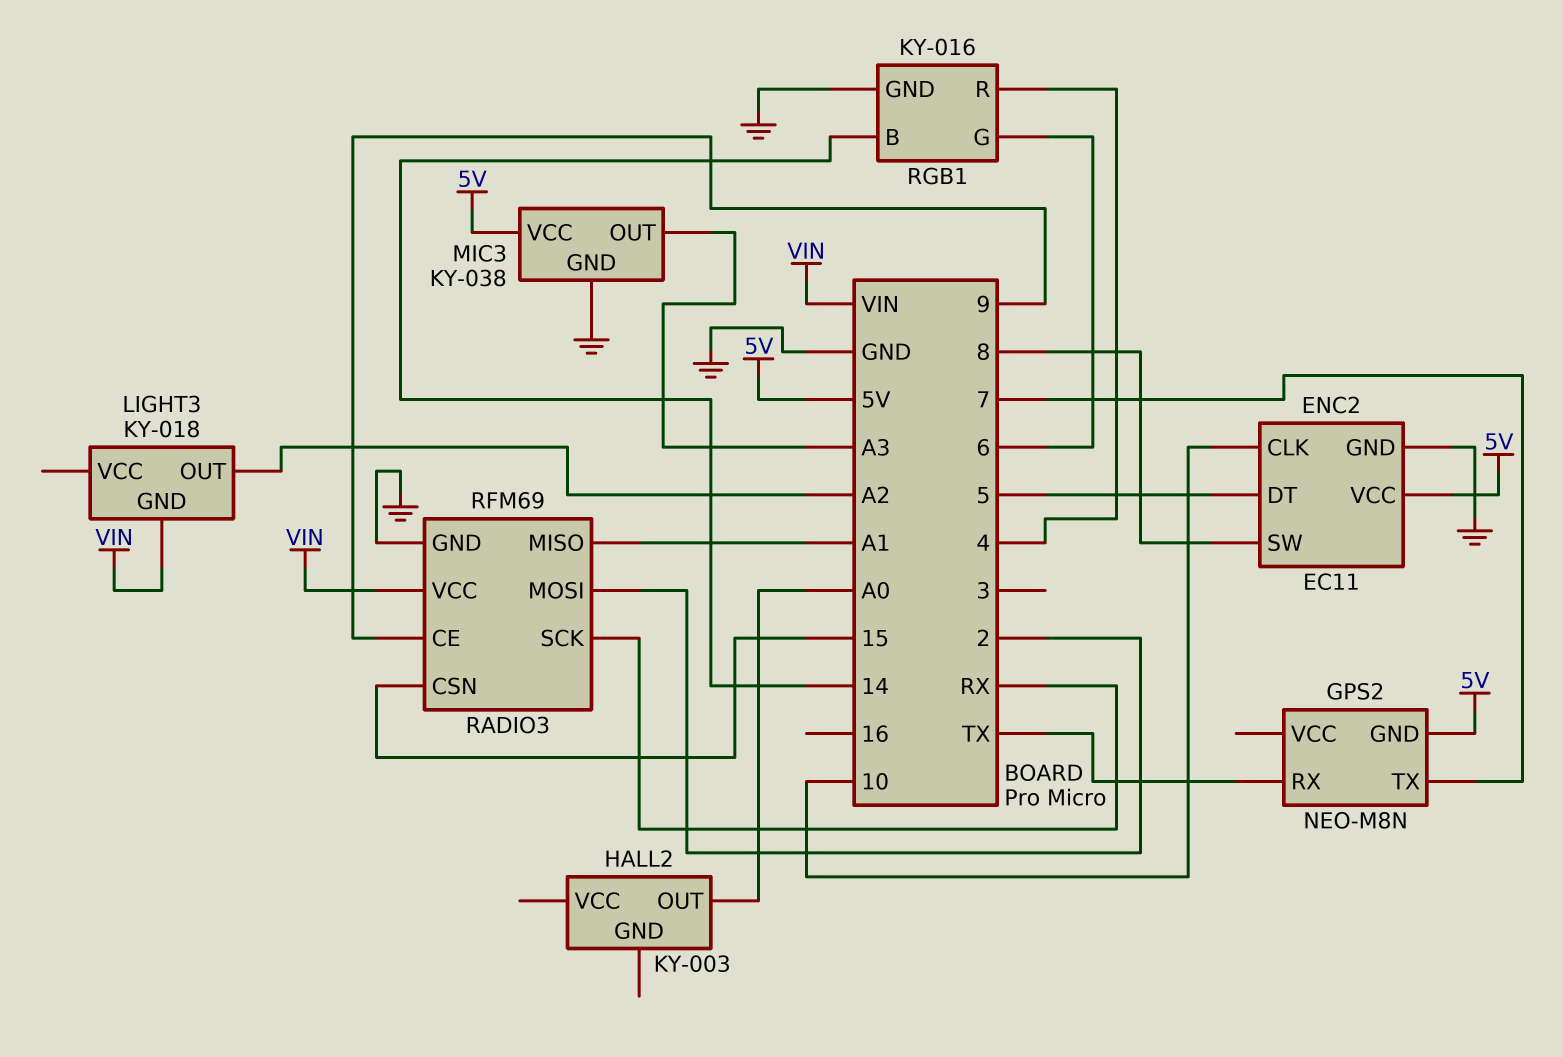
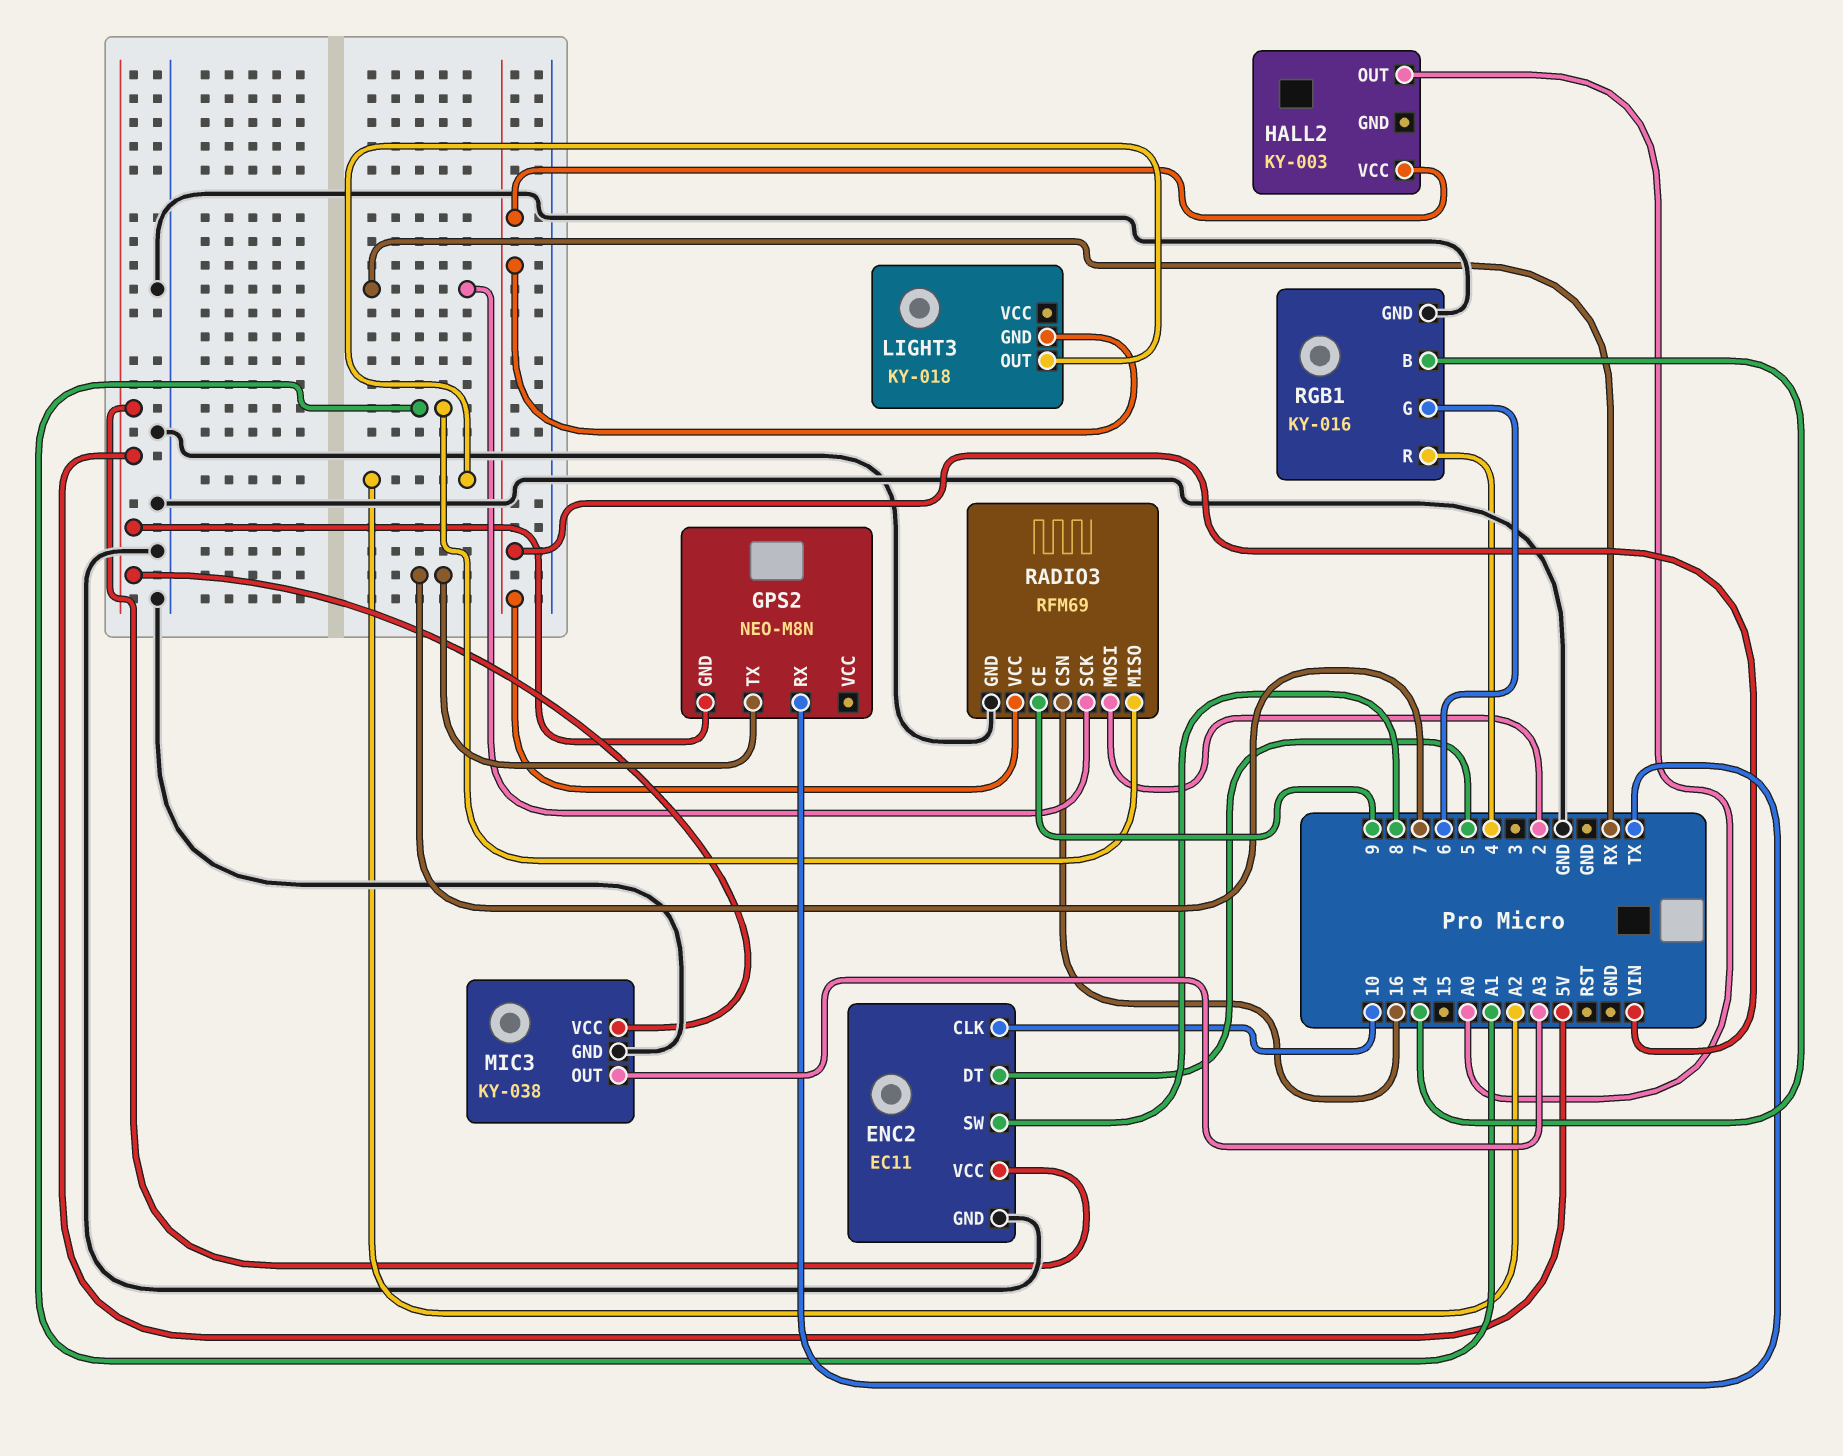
HALL2 pin VCC: none -> VIN
RADIO3 pin CSN: 15 -> 16

